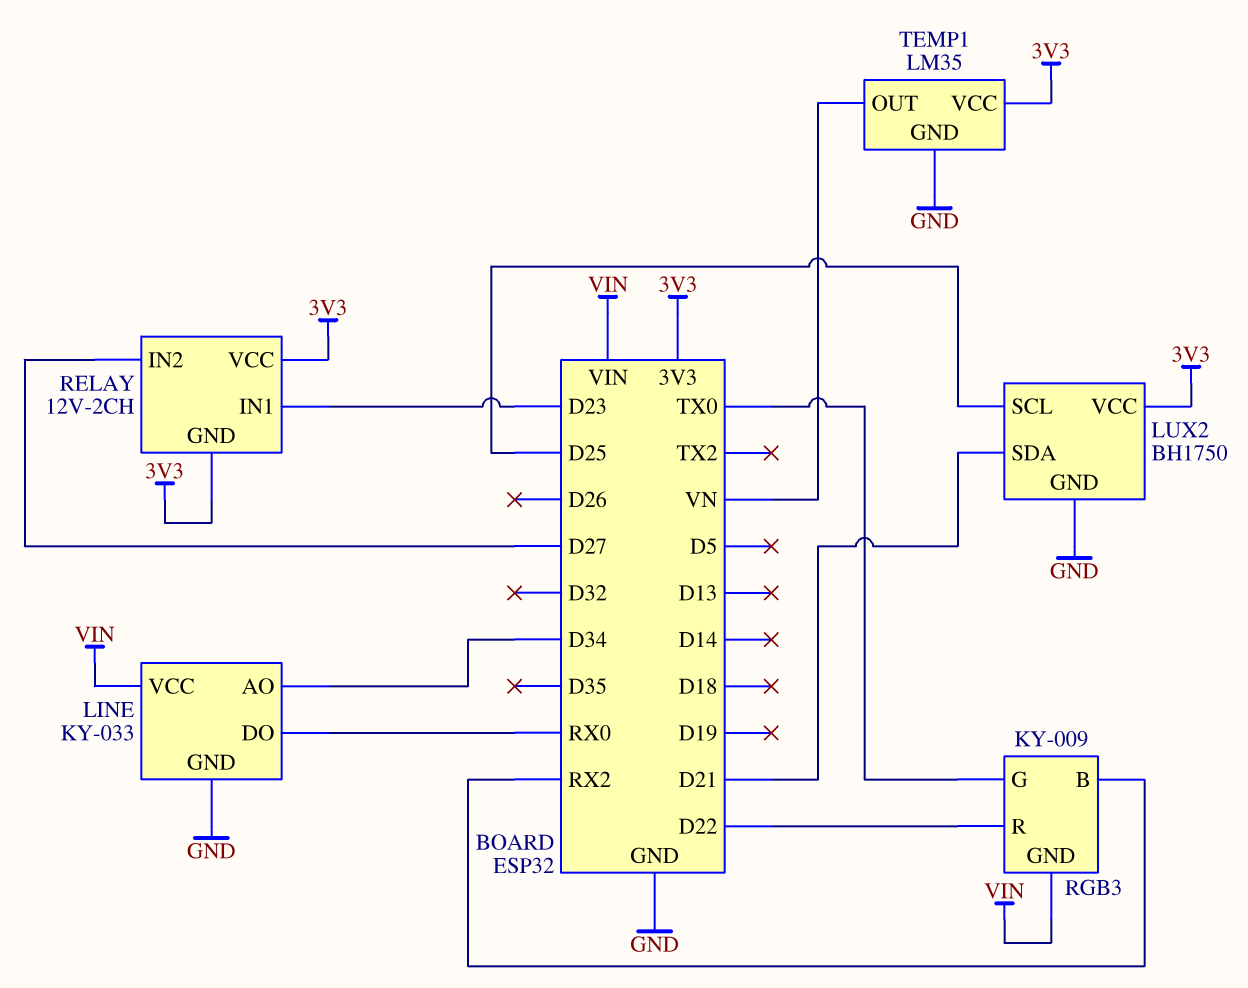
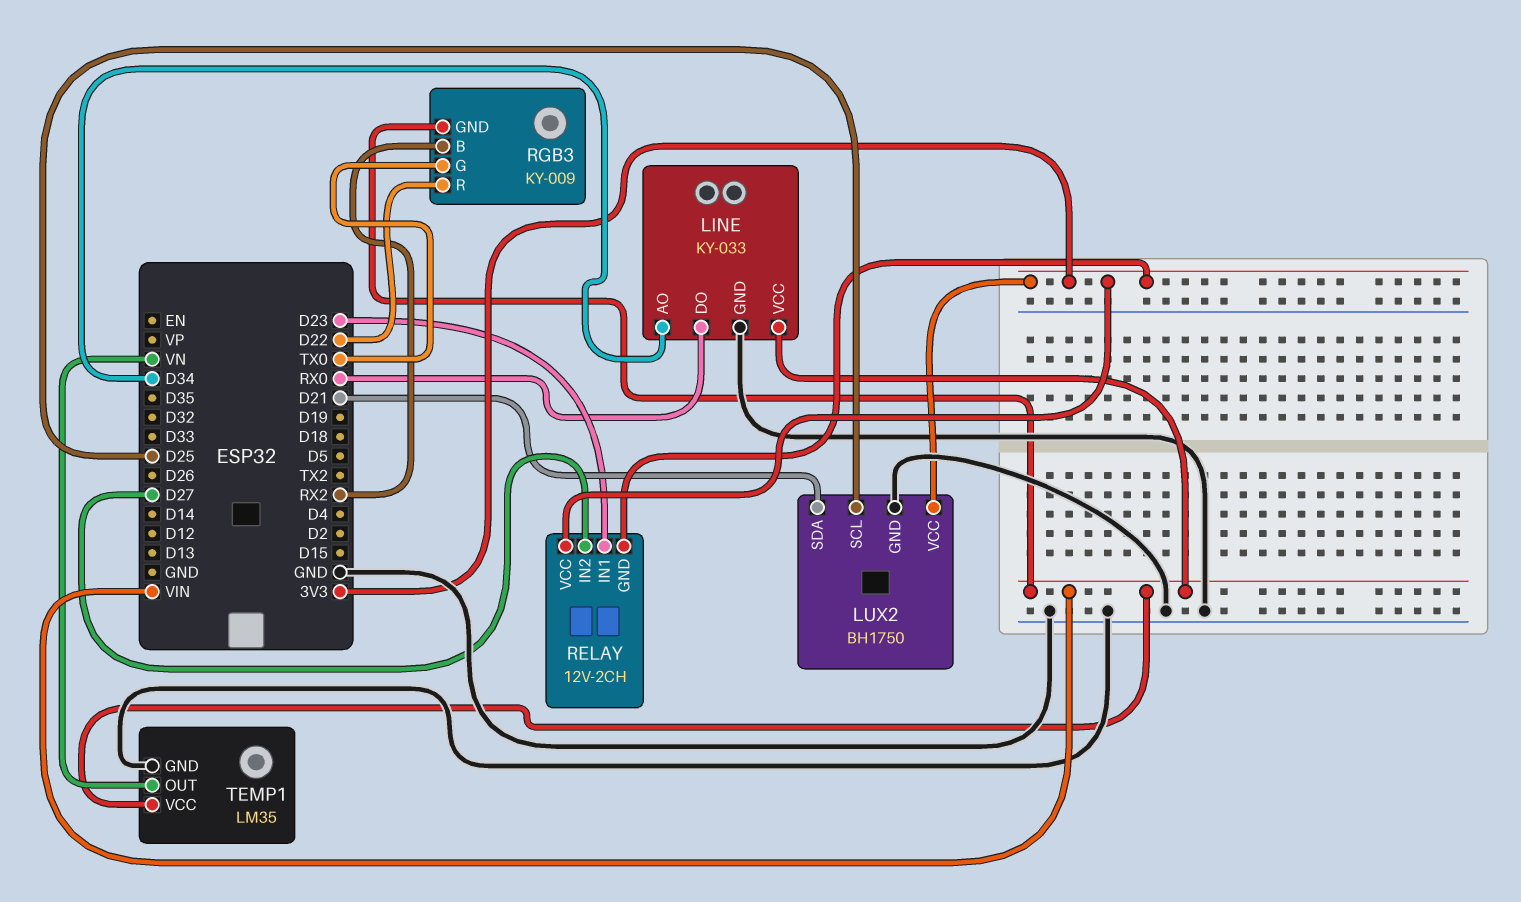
TEMP1 pin VCC: 3V3 -> VIN

